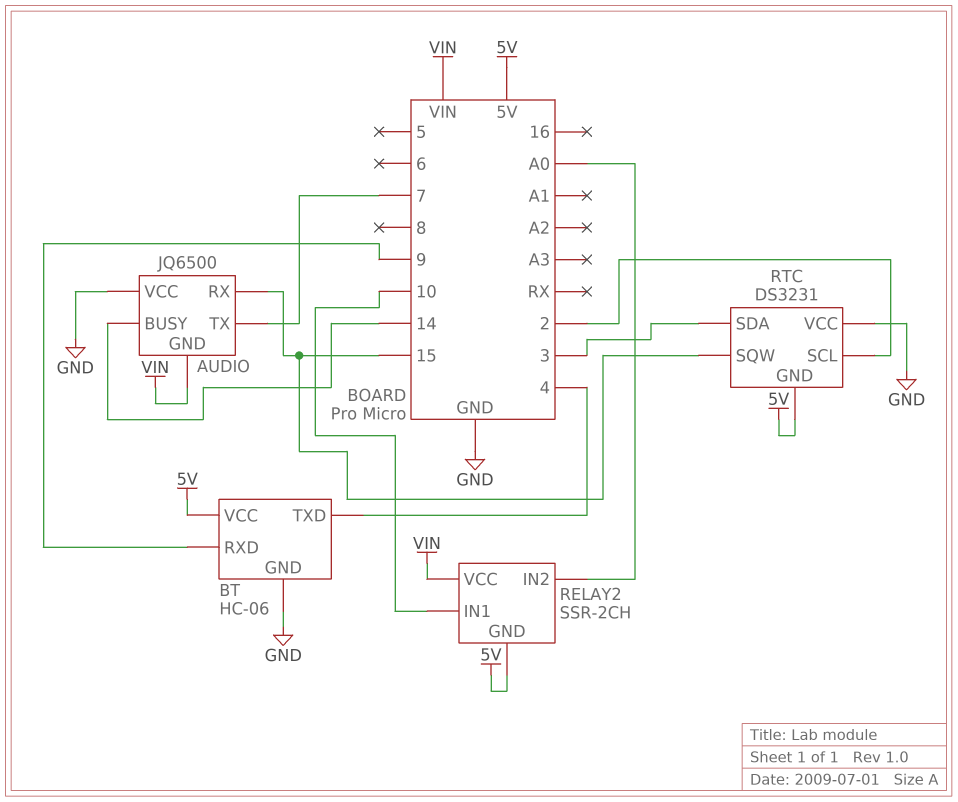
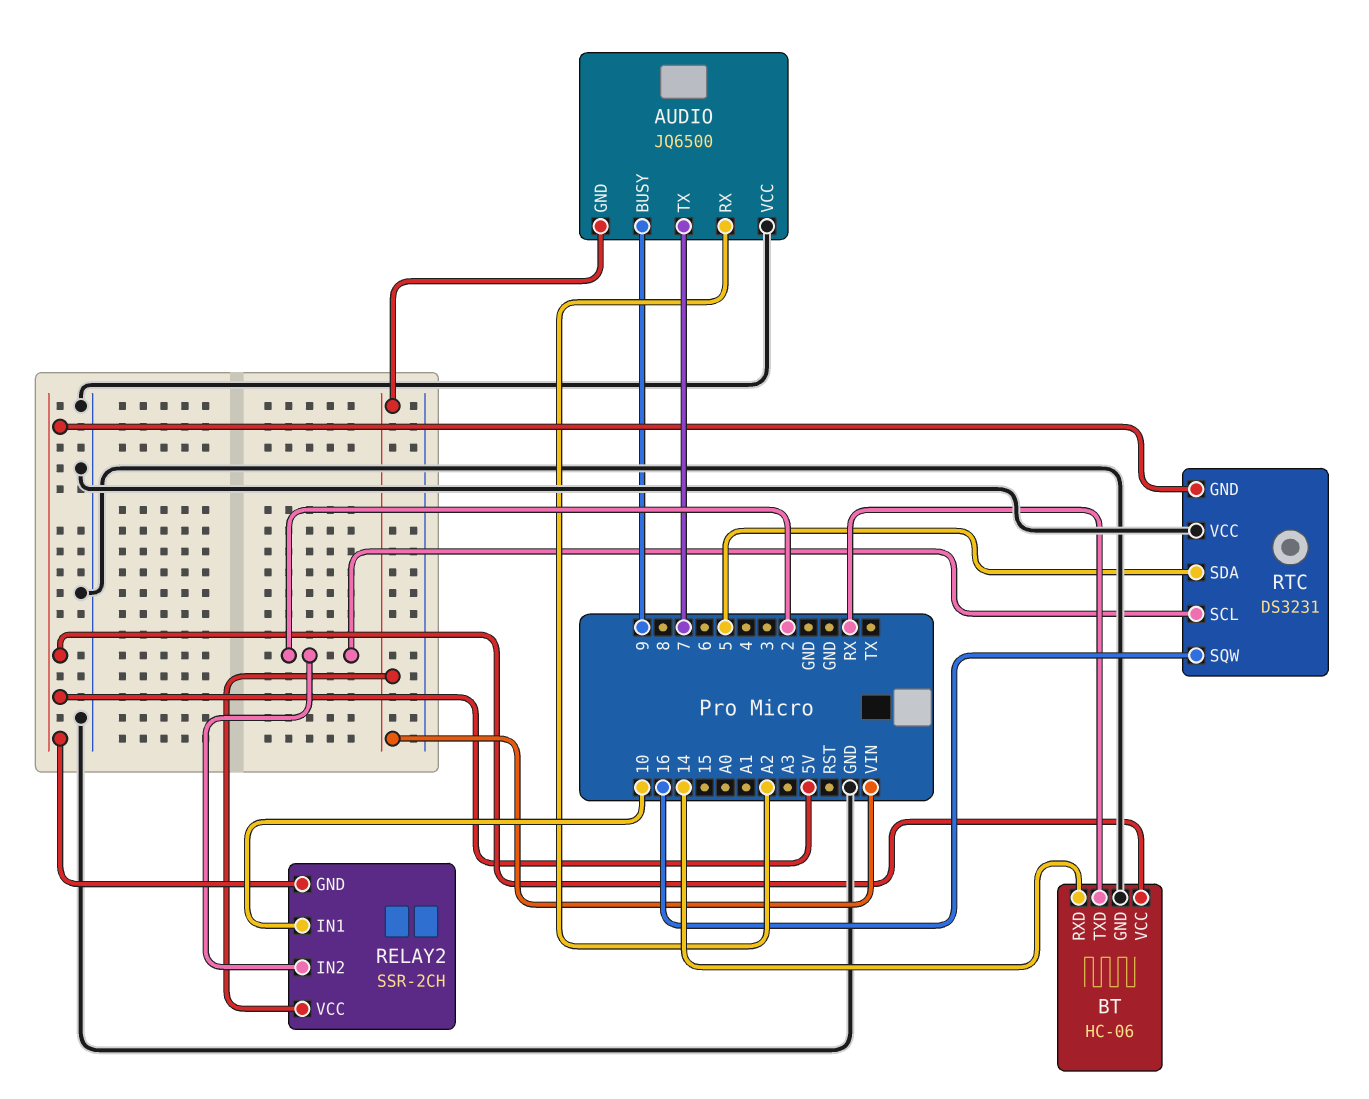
AUDIO pin BUSY: 14 -> 9
AUDIO pin RX: 15 -> A2
BT pin RXD: 9 -> 14
BT pin TXD: 4 -> RX
RELAY2 pin IN2: A0 -> 2
RTC pin SDA: 3 -> 5
RTC pin SQW: 15 -> 16

